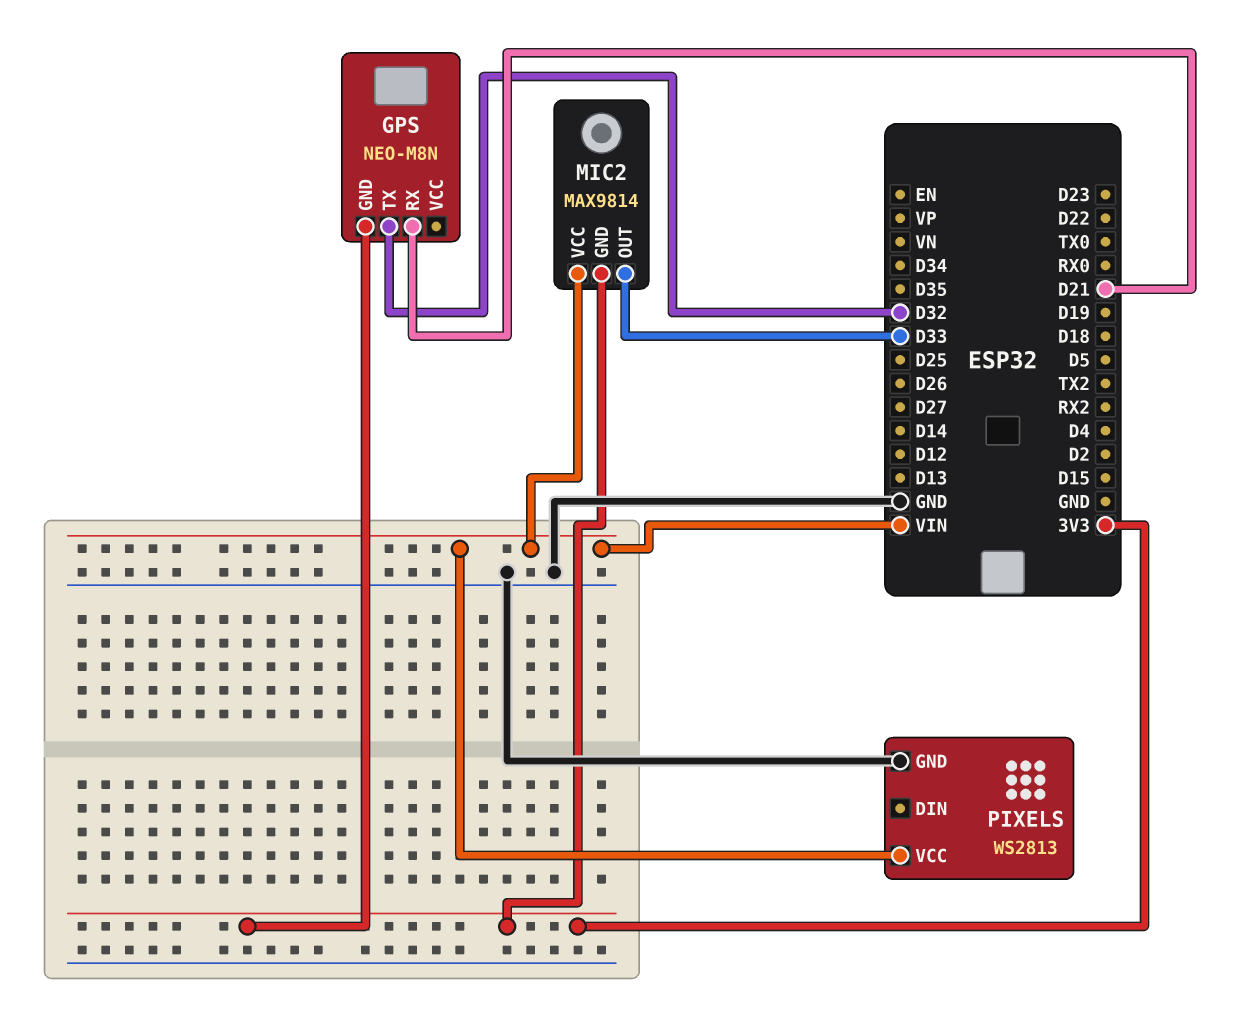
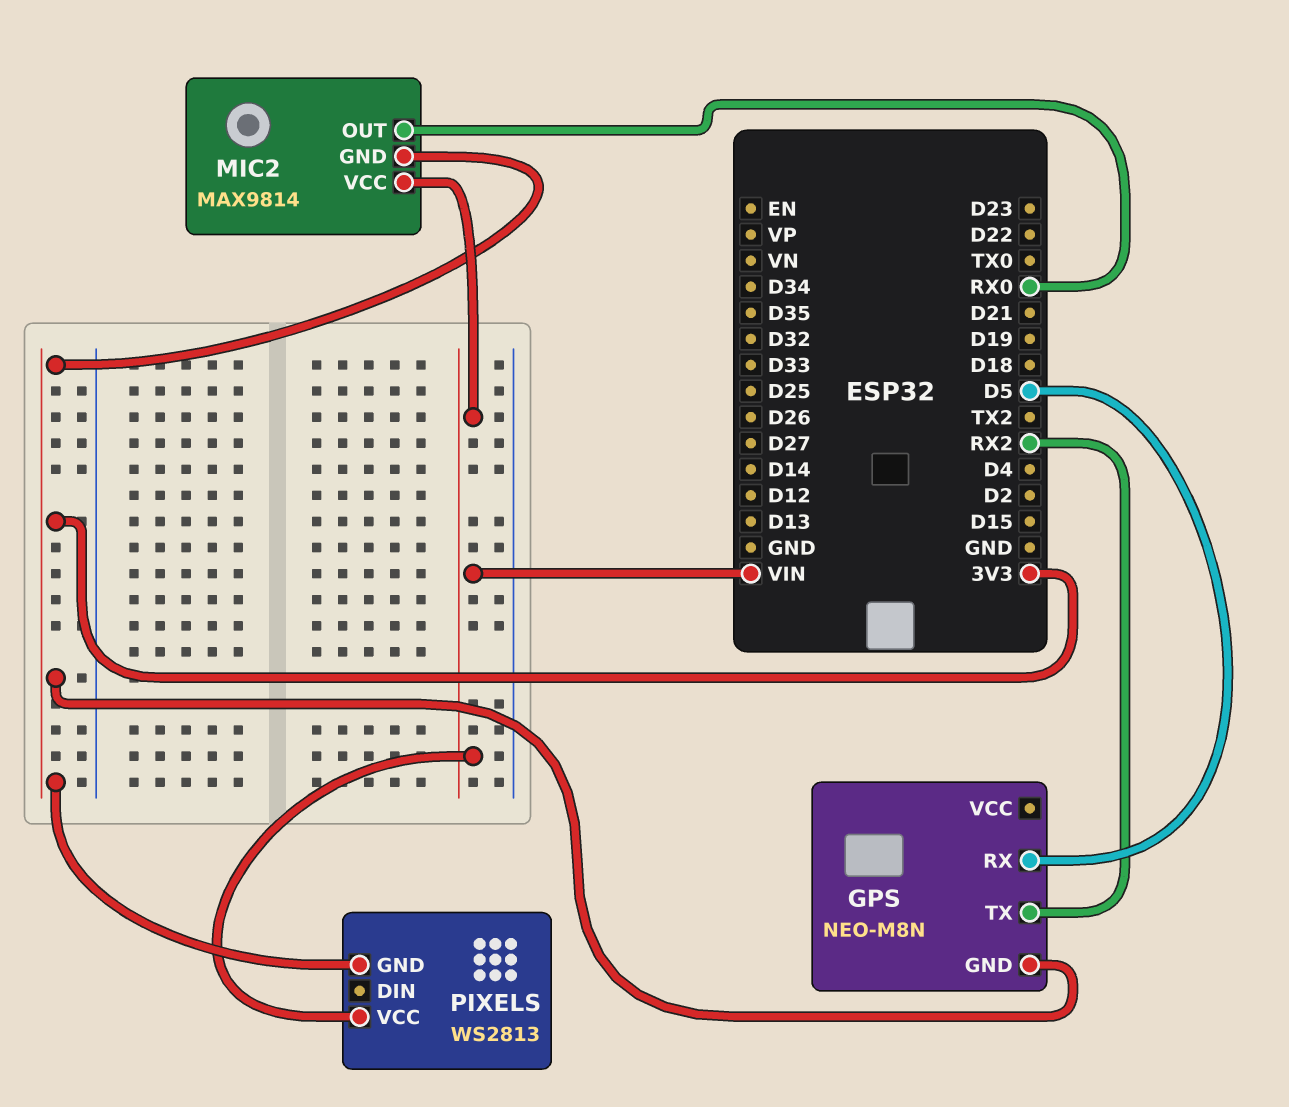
GPS pin RX: D21 -> D5
GPS pin TX: D32 -> RX2
MIC2 pin OUT: D33 -> RX0
PIXELS pin GND: GND -> 3V3

